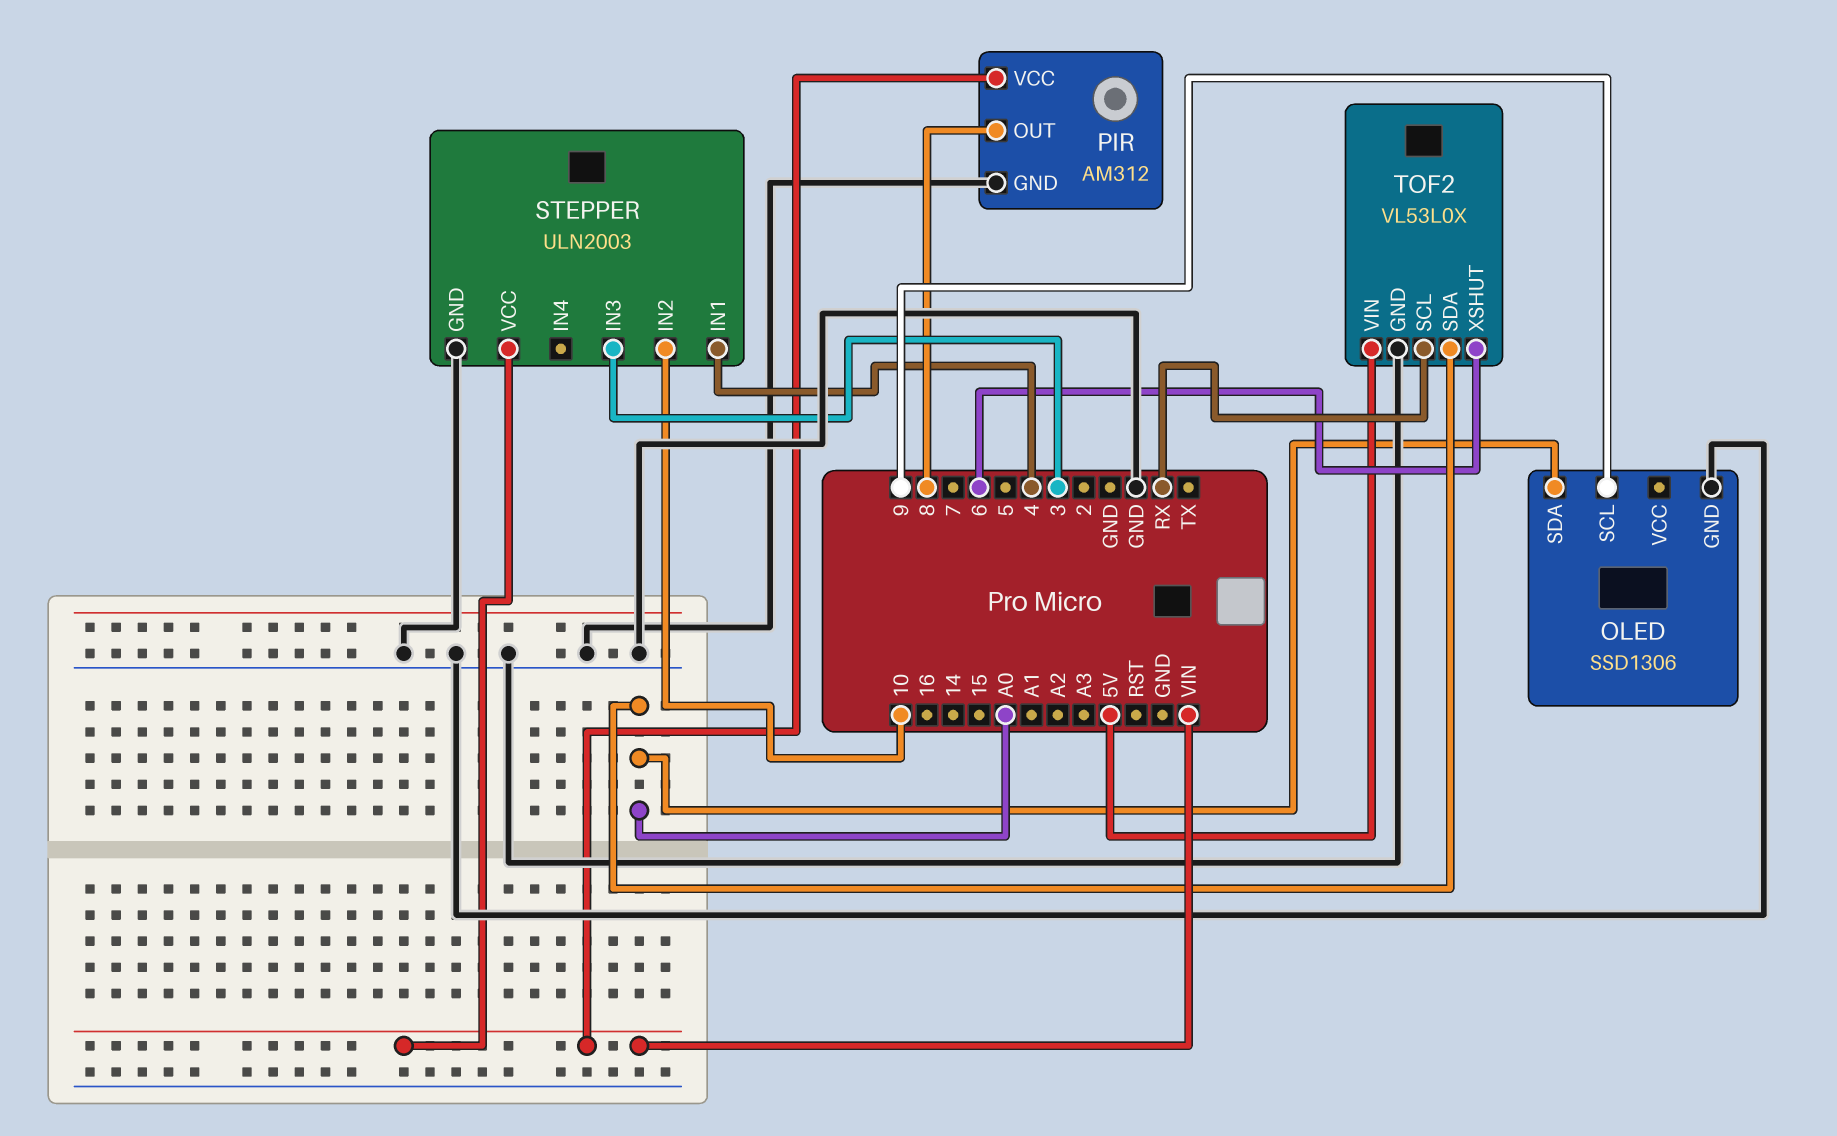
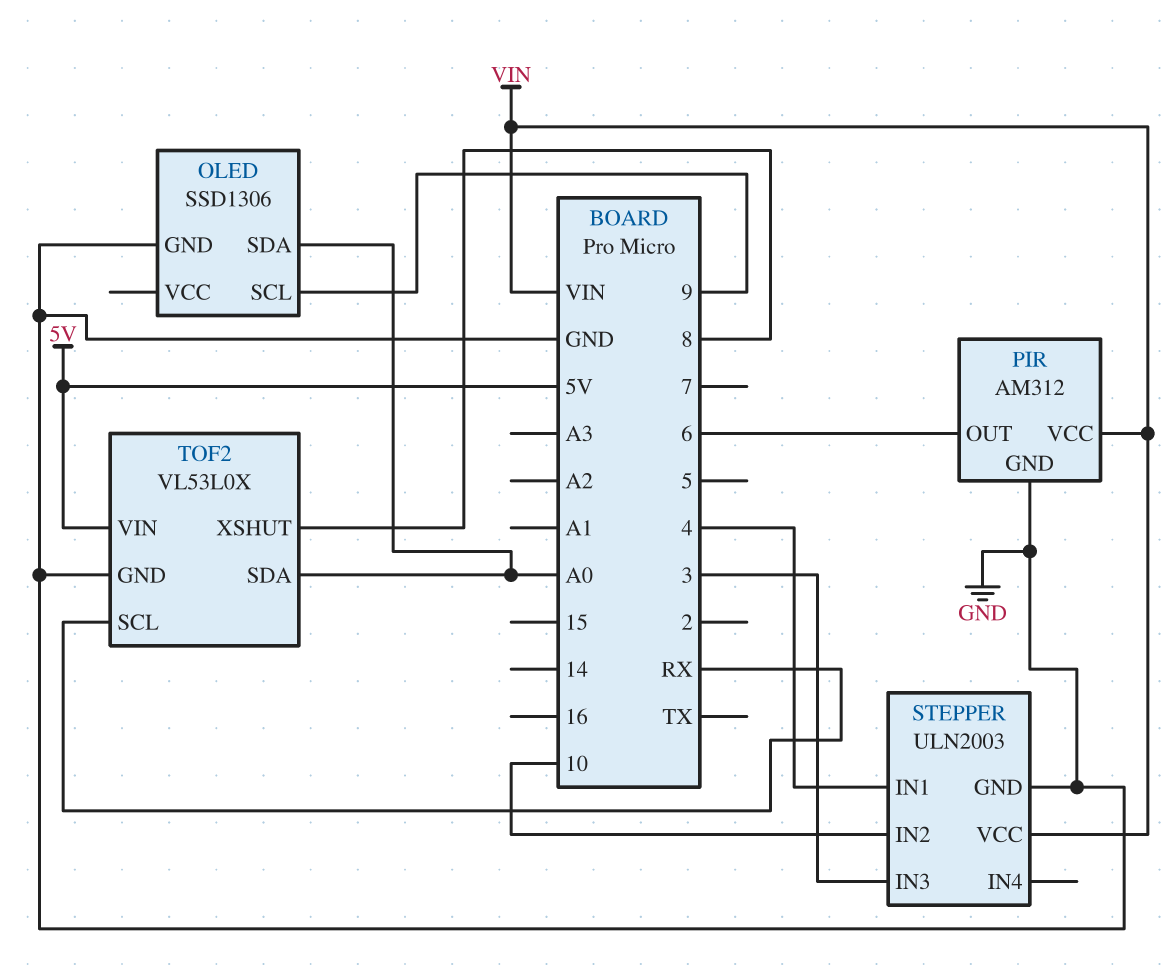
PIR pin OUT: 8 -> 6
TOF2 pin XSHUT: 6 -> 8

